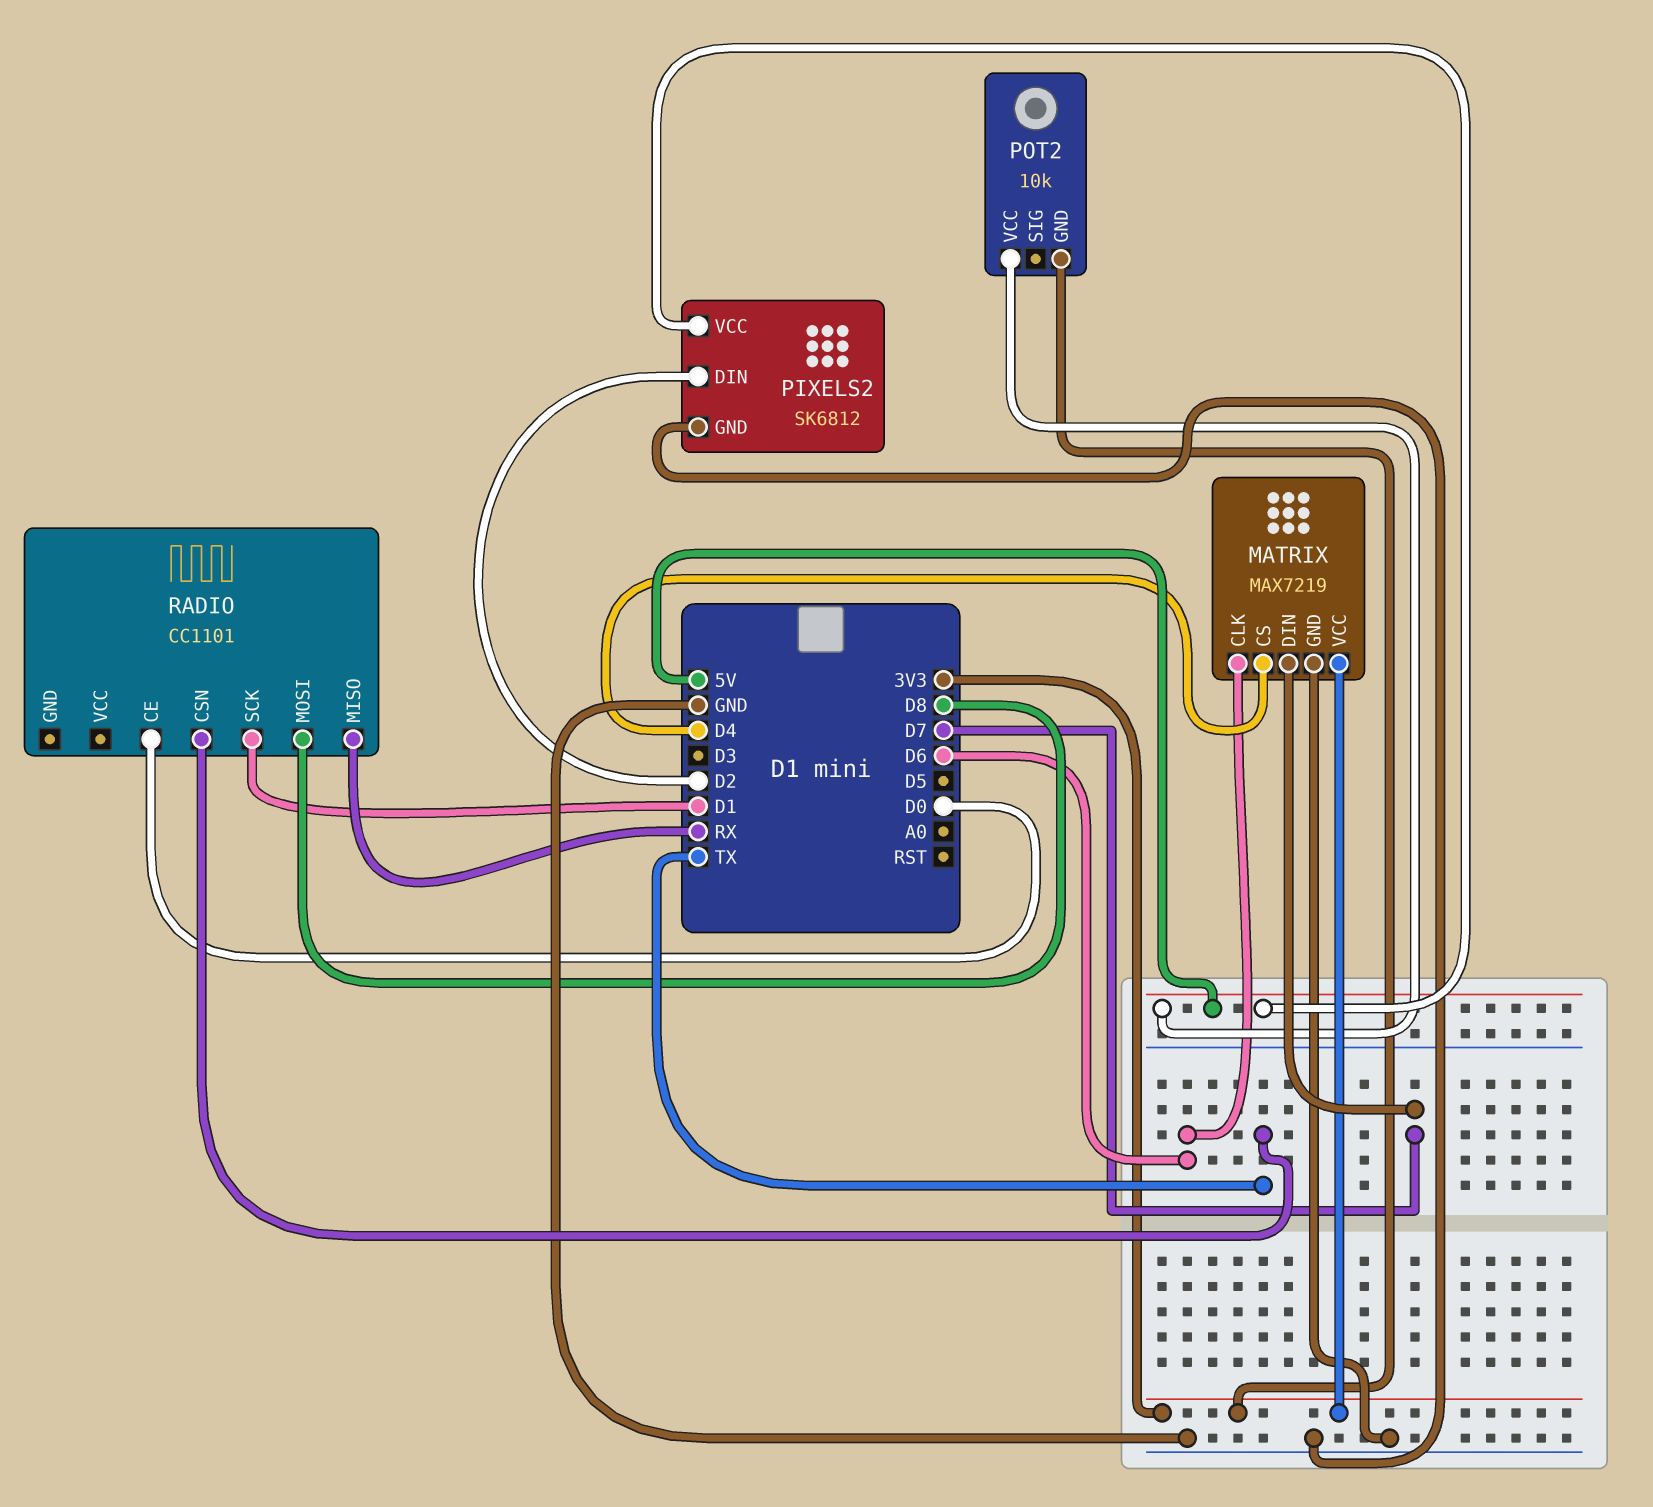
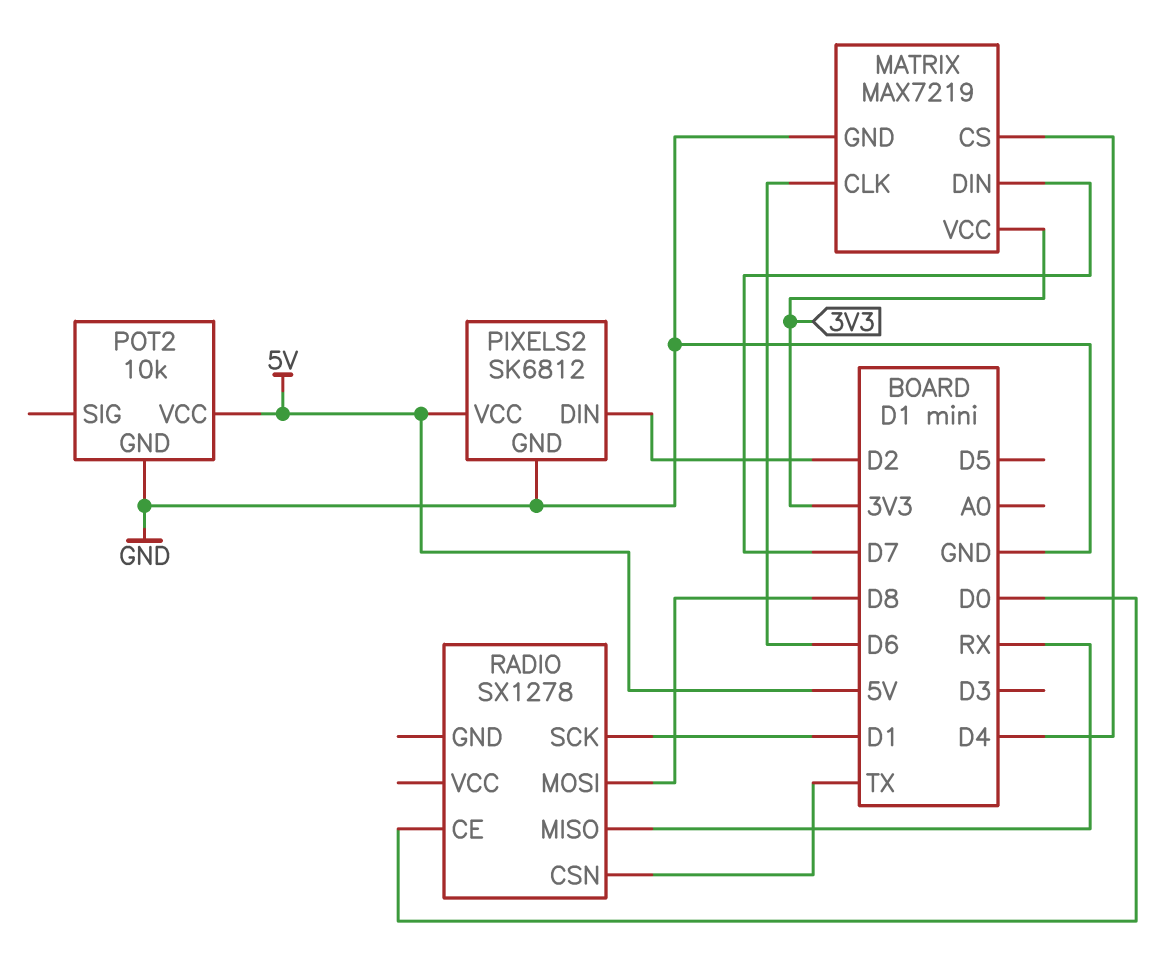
POT2 pin GND: 3V3 -> GND
RADIO: CC1101 -> SX1278

